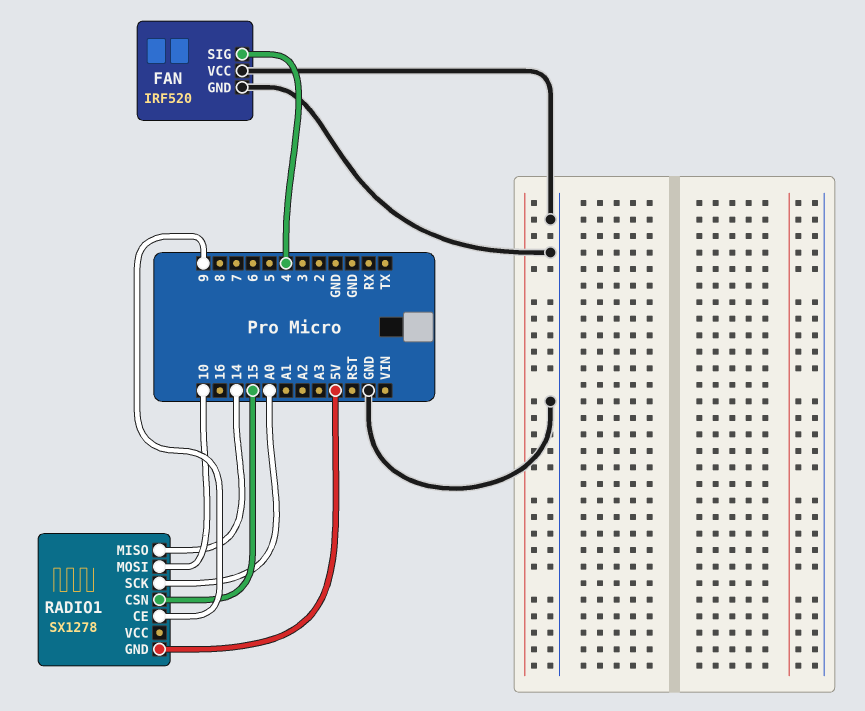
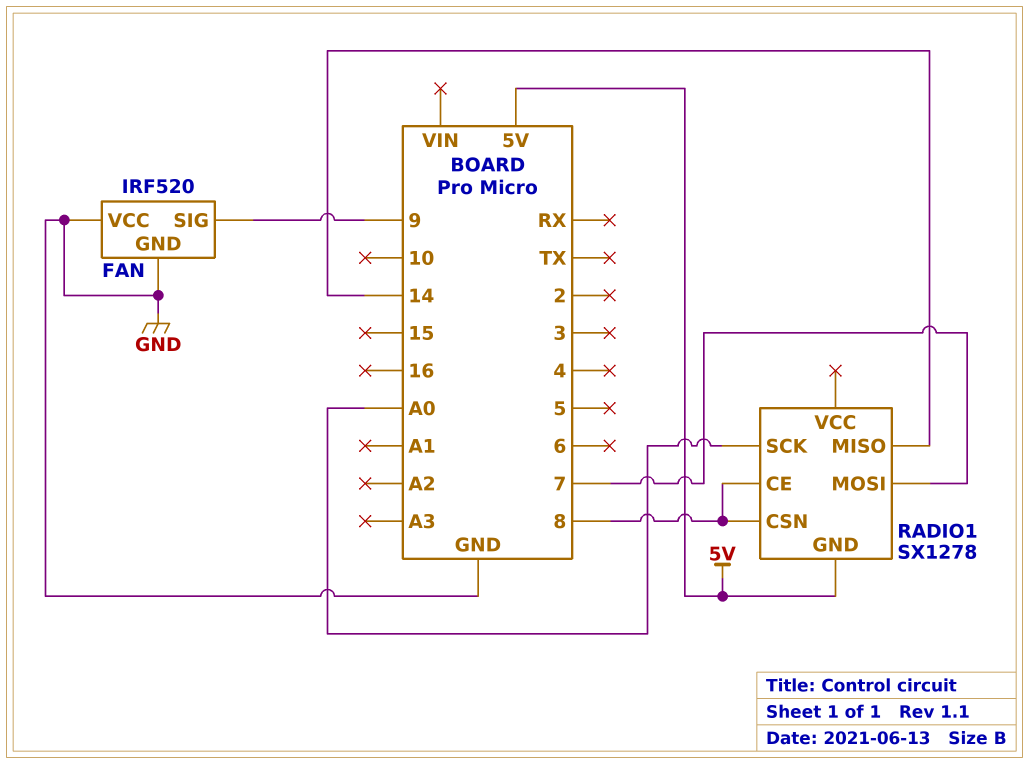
FAN pin SIG: 4 -> 9
RADIO1 pin CE: 9 -> 8
RADIO1 pin CSN: 15 -> 8
RADIO1 pin MOSI: 10 -> 7

